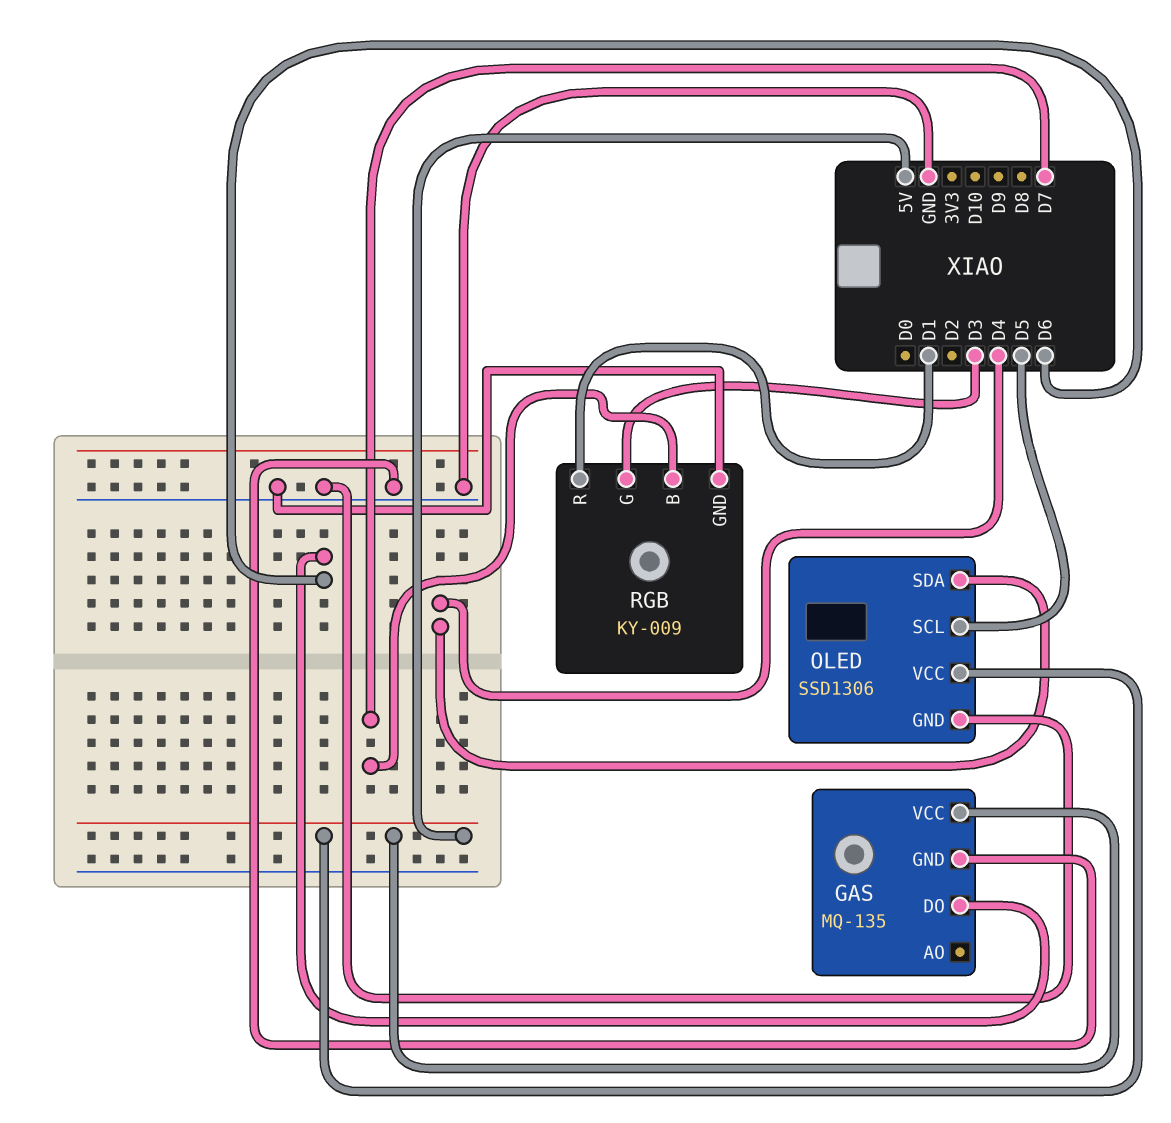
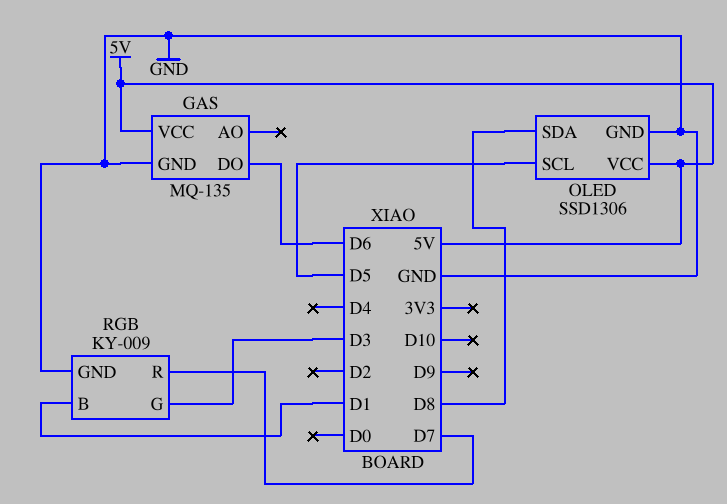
OLED pin SDA: D4 -> D8
RGB pin B: D7 -> D1
RGB pin R: D1 -> D7

